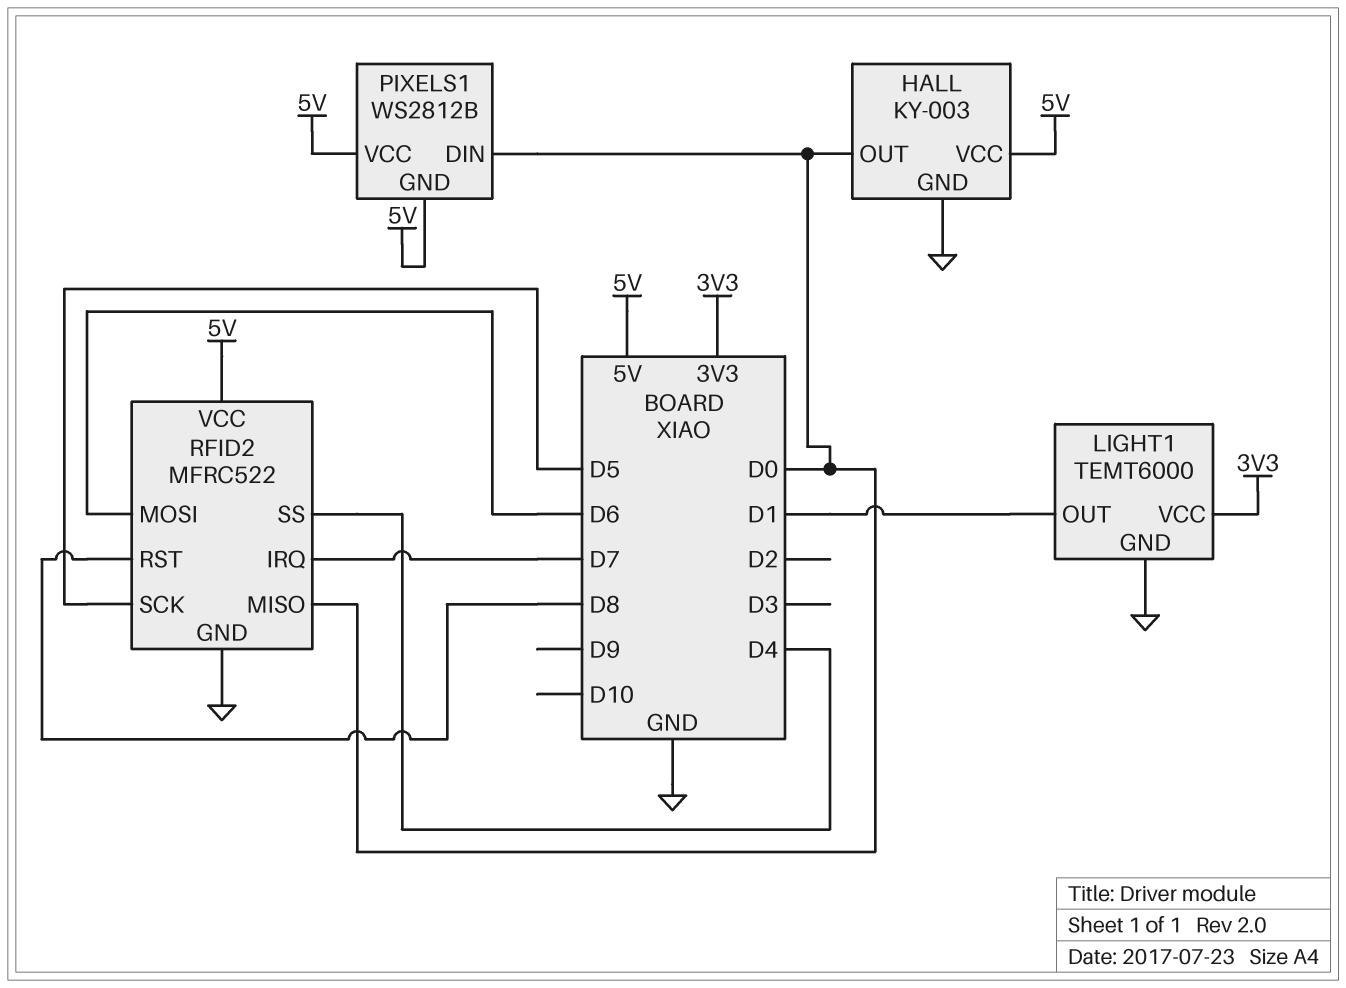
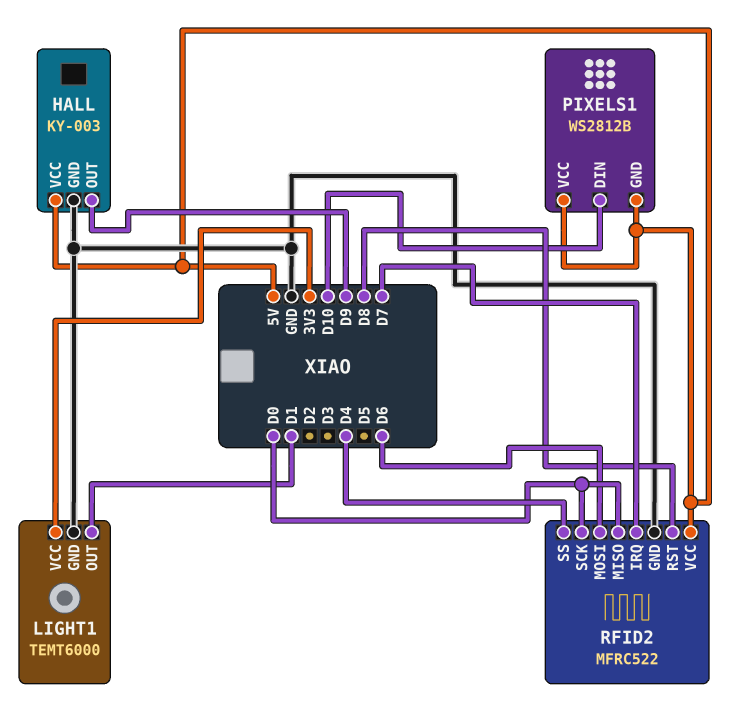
HALL pin OUT: D0 -> D9
PIXELS1 pin DIN: D0 -> D10
RFID2 pin SCK: D5 -> D0

